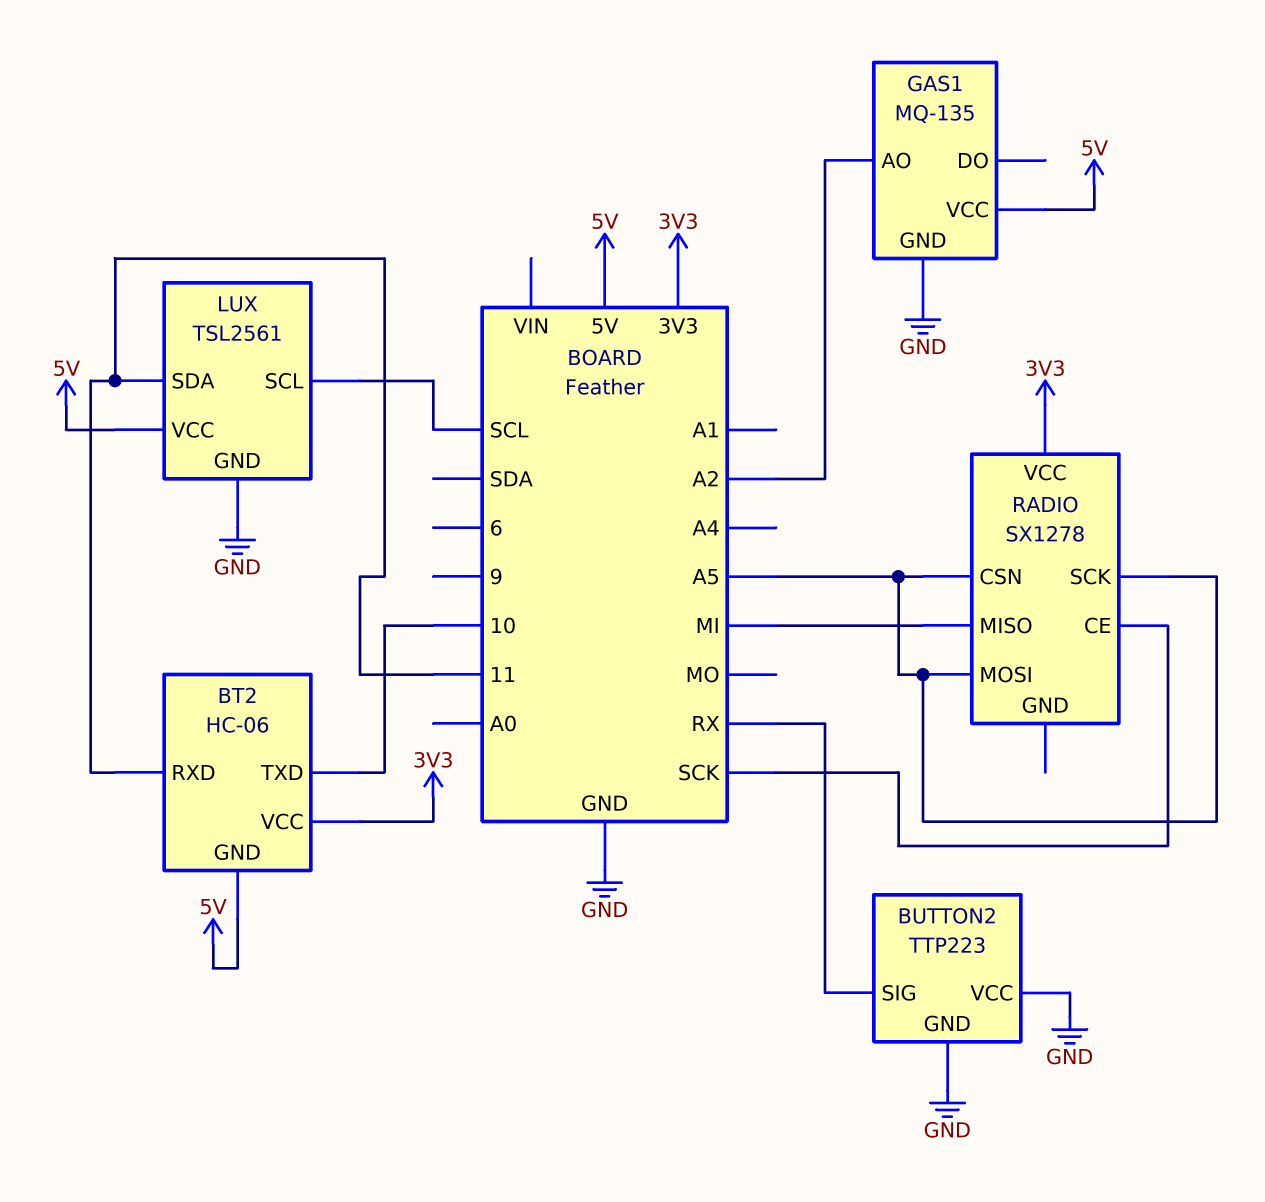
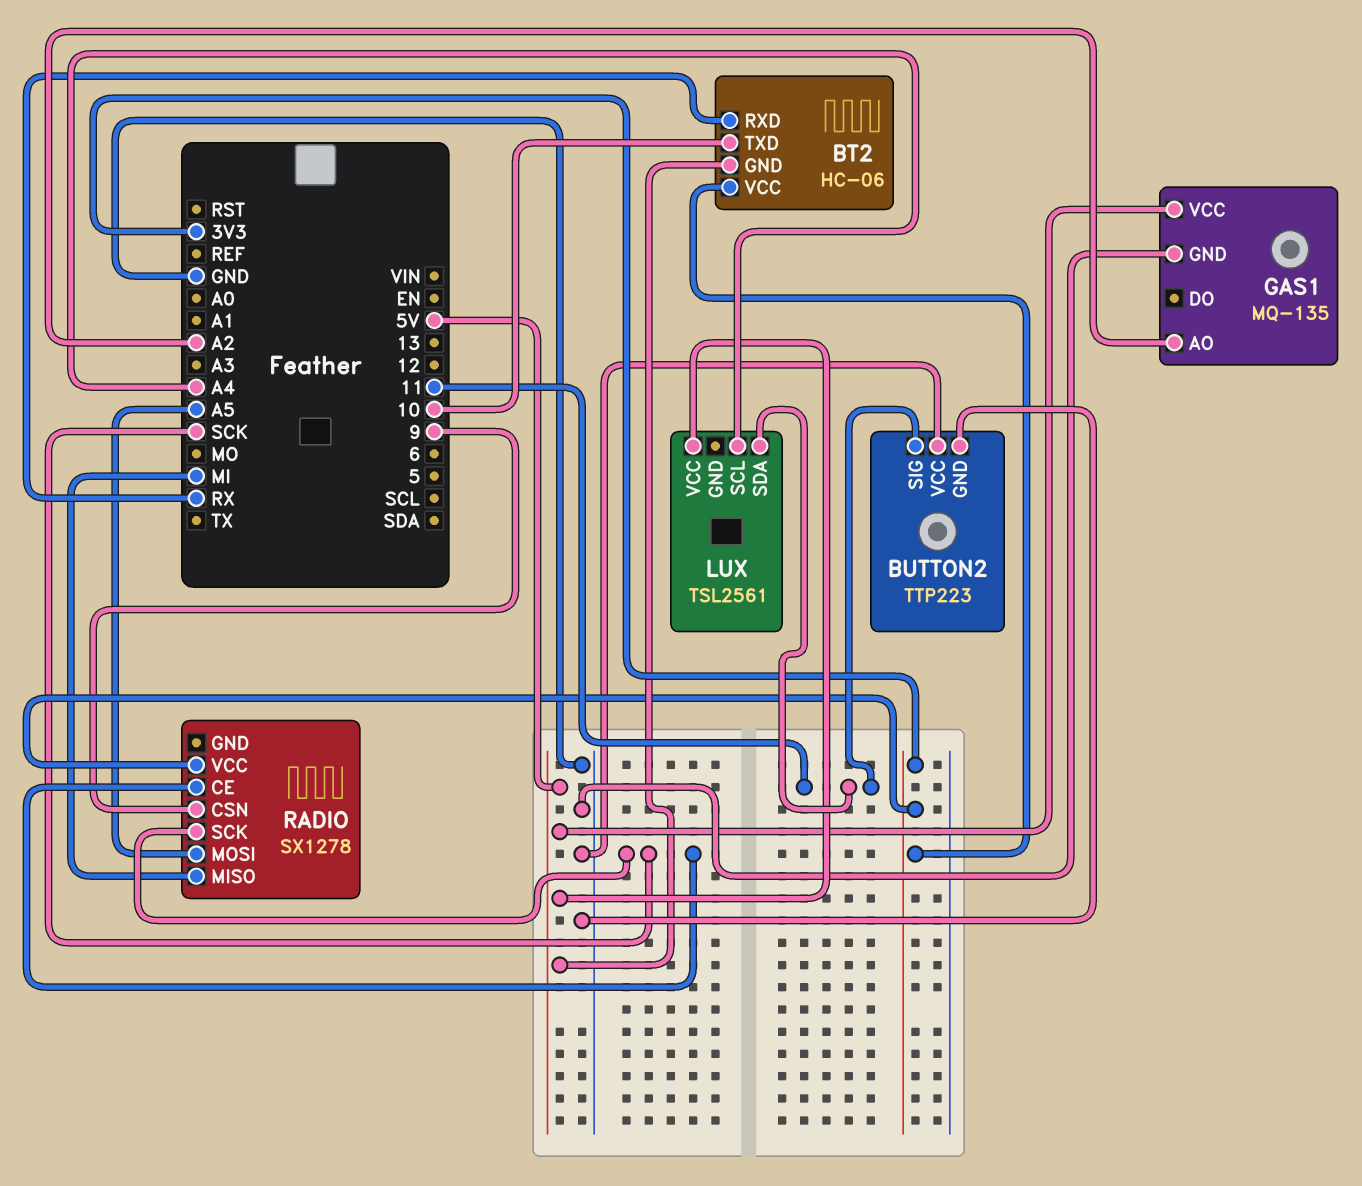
BT2 pin RXD: 11 -> RX
BUTTON2 pin SIG: RX -> 11
LUX pin GND: GND -> none
LUX pin SCL: SCL -> A4
RADIO pin CSN: A5 -> 9
RADIO pin SCK: A5 -> SCK

